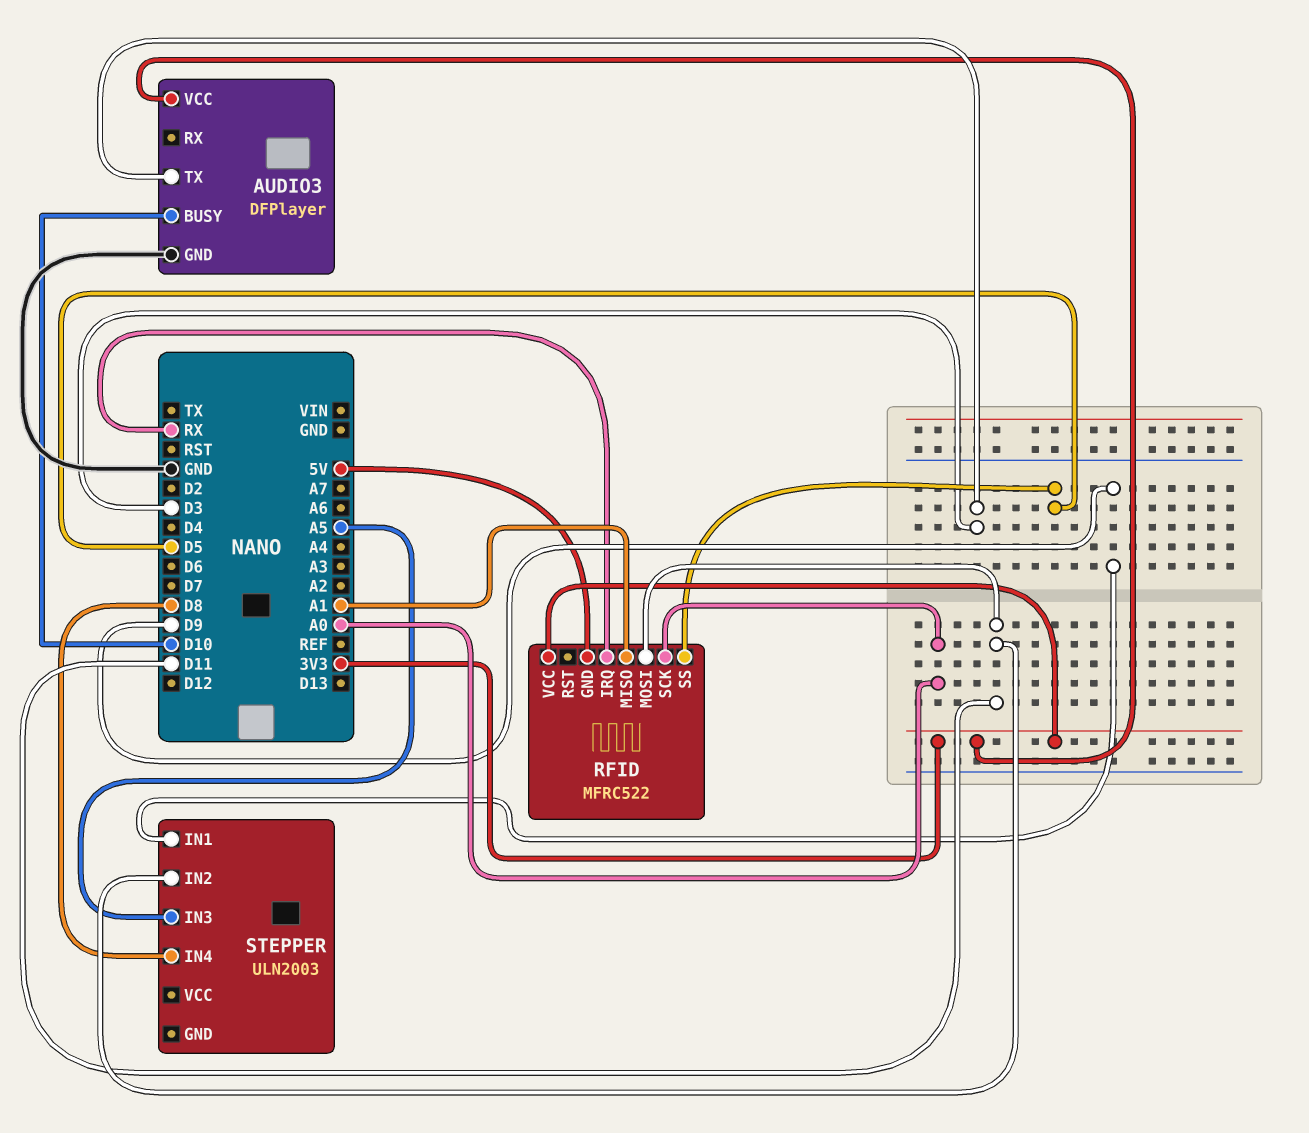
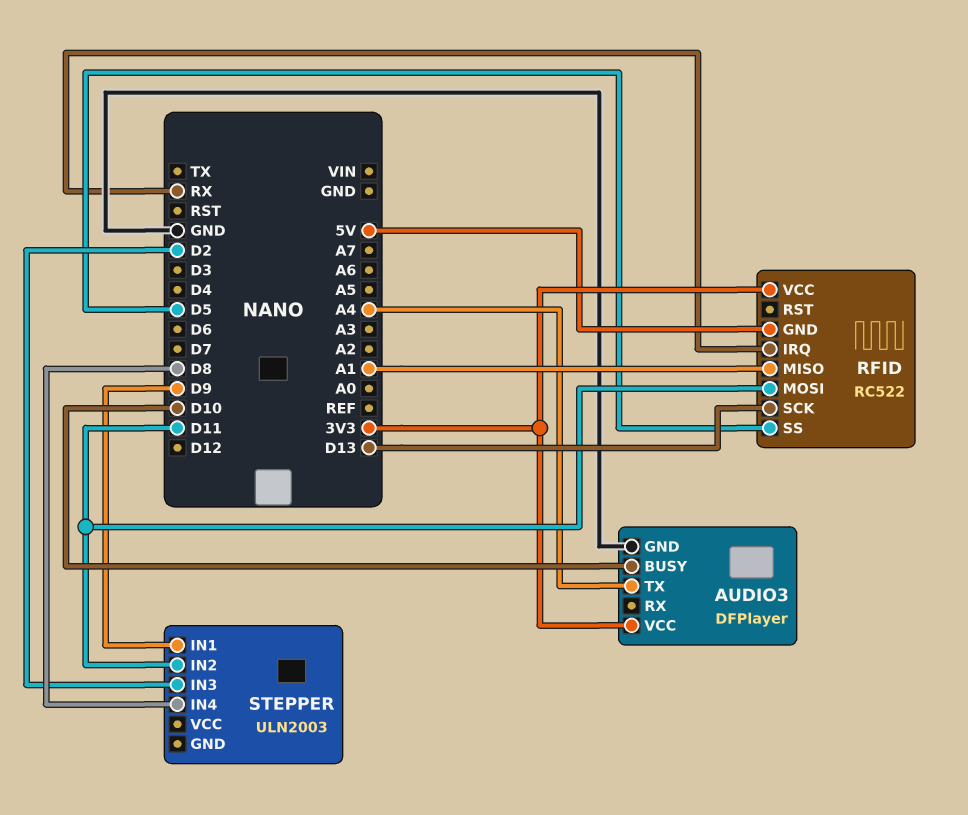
AUDIO3 pin TX: D3 -> A4
RFID: MFRC522 -> RC522
RFID pin SCK: A0 -> D13
STEPPER pin IN3: A5 -> D2

